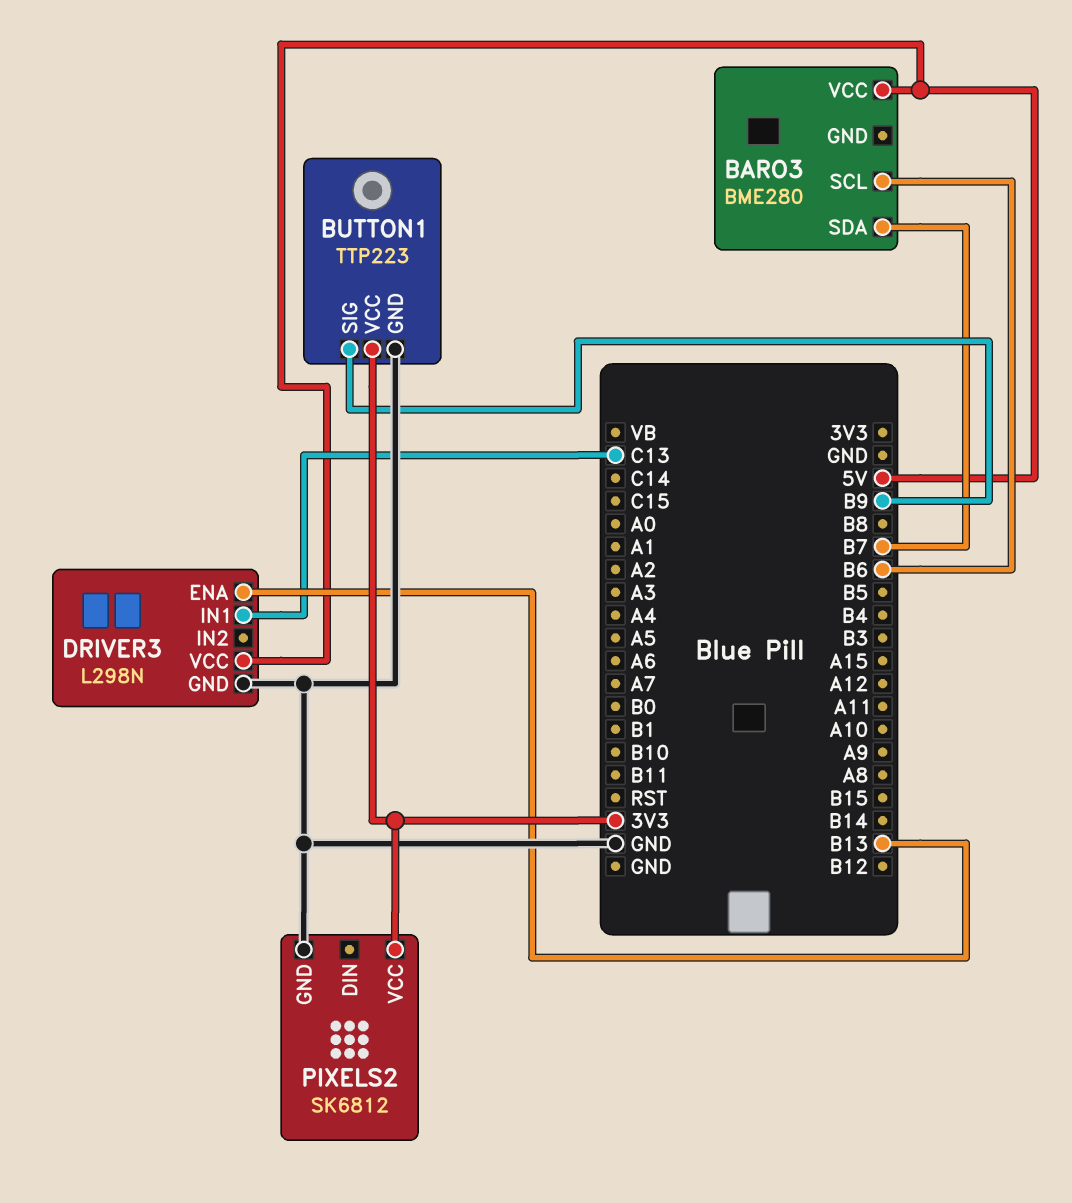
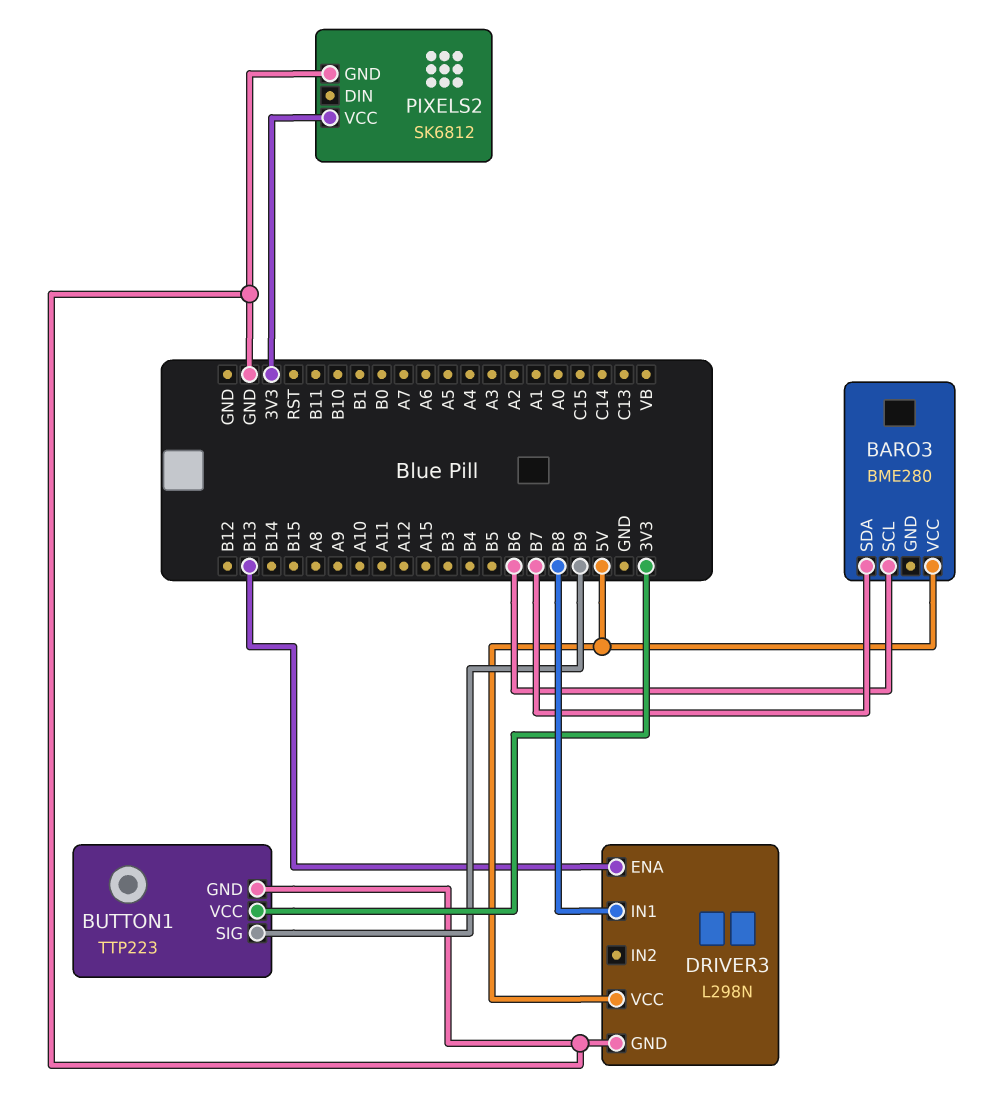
DRIVER3 pin IN1: C13 -> B8

